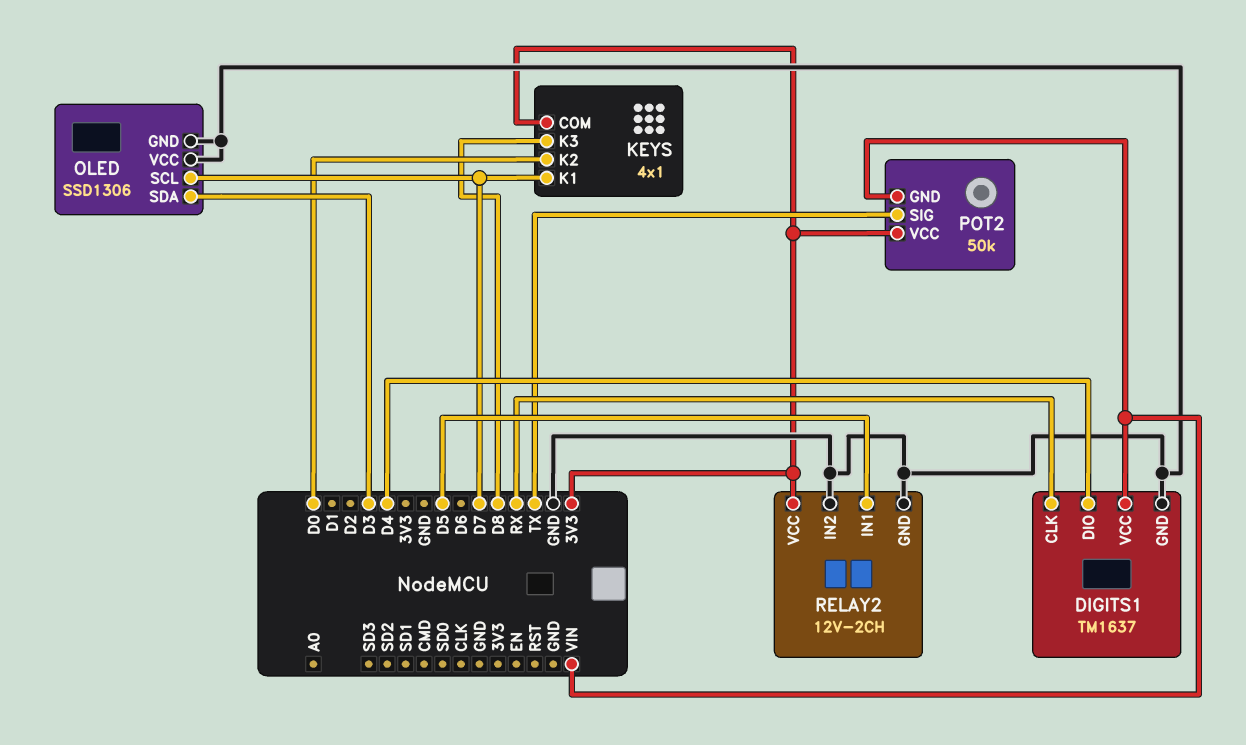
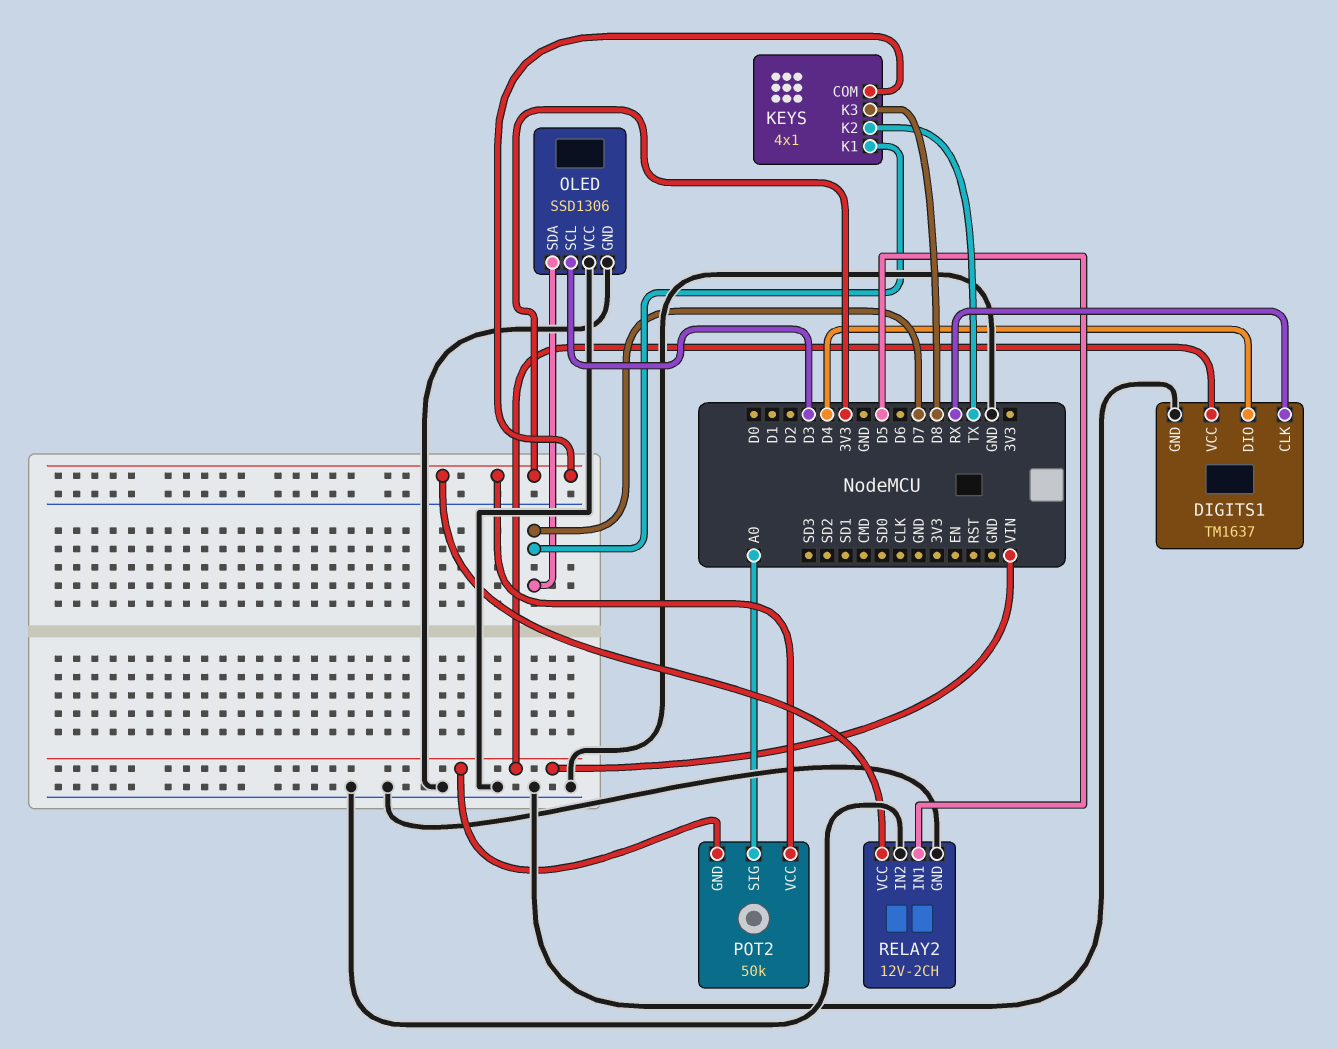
KEYS pin K2: D0 -> TX
OLED pin SCL: D7 -> D3
OLED pin SDA: D3 -> D7
POT2 pin SIG: TX -> A0

